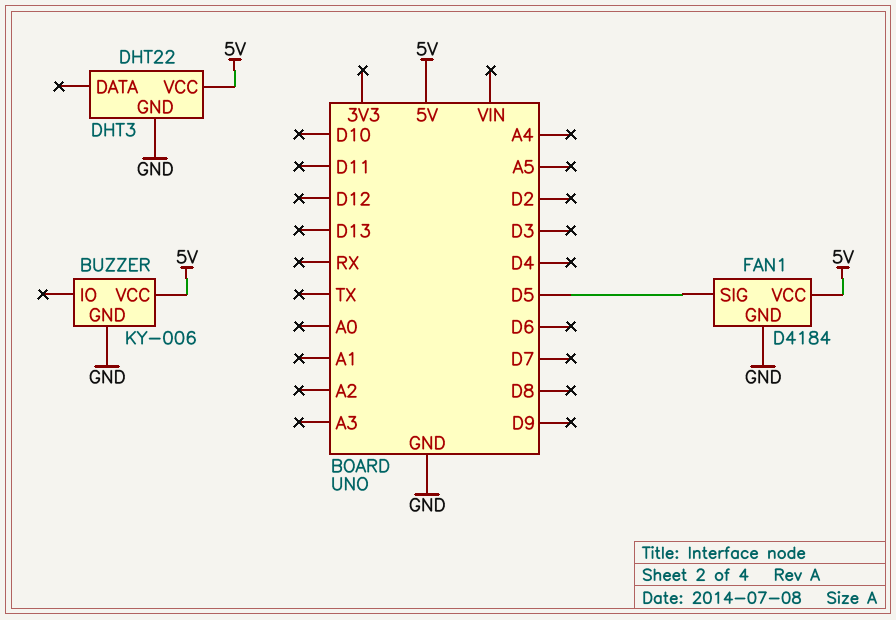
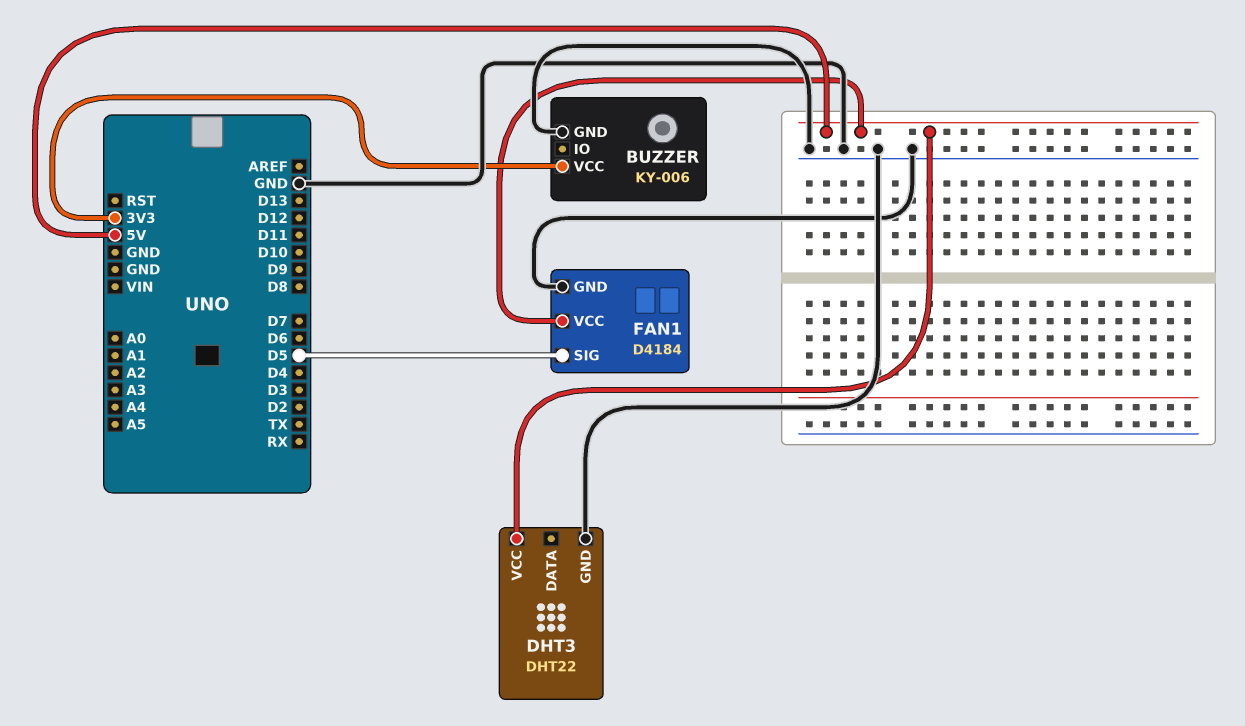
BUZZER pin VCC: 5V -> 3V3

